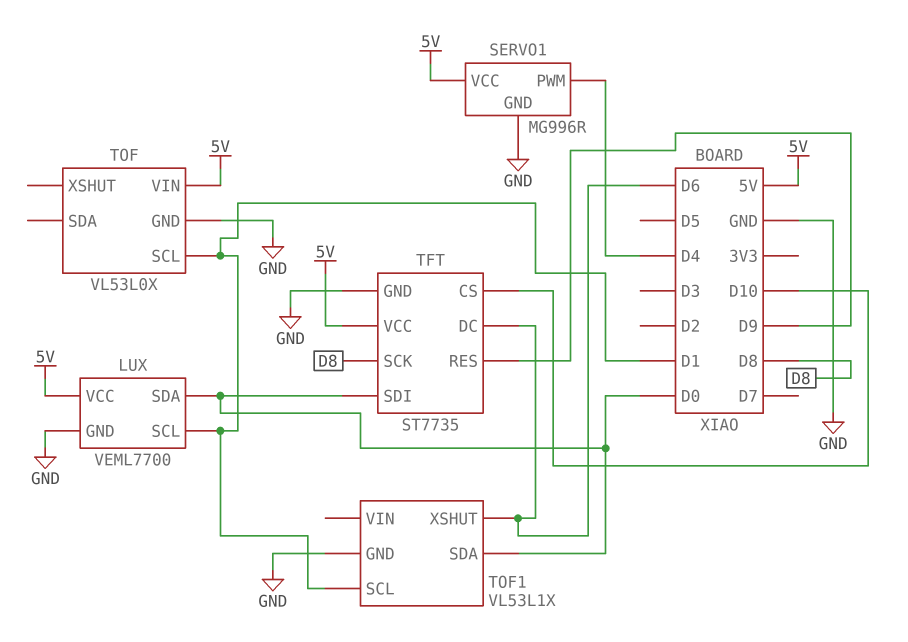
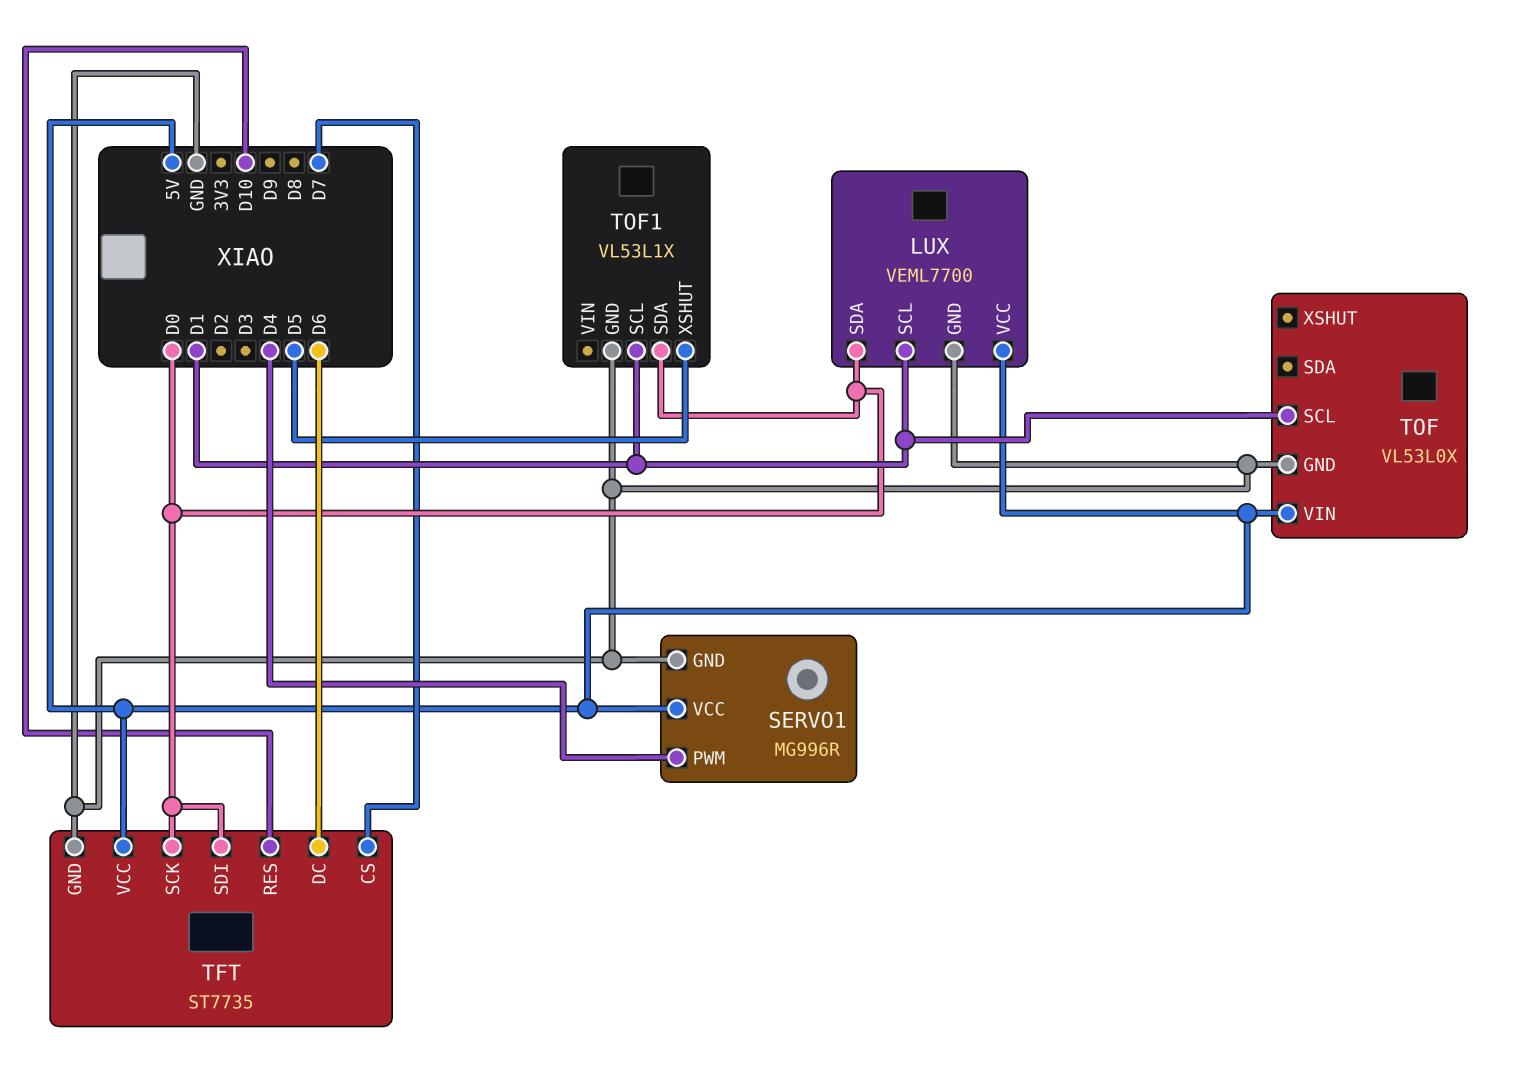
TFT pin CS: D10 -> D7
TFT pin RES: D9 -> D10
TFT pin SCK: D8 -> D0
TOF1 pin XSHUT: D6 -> D5

